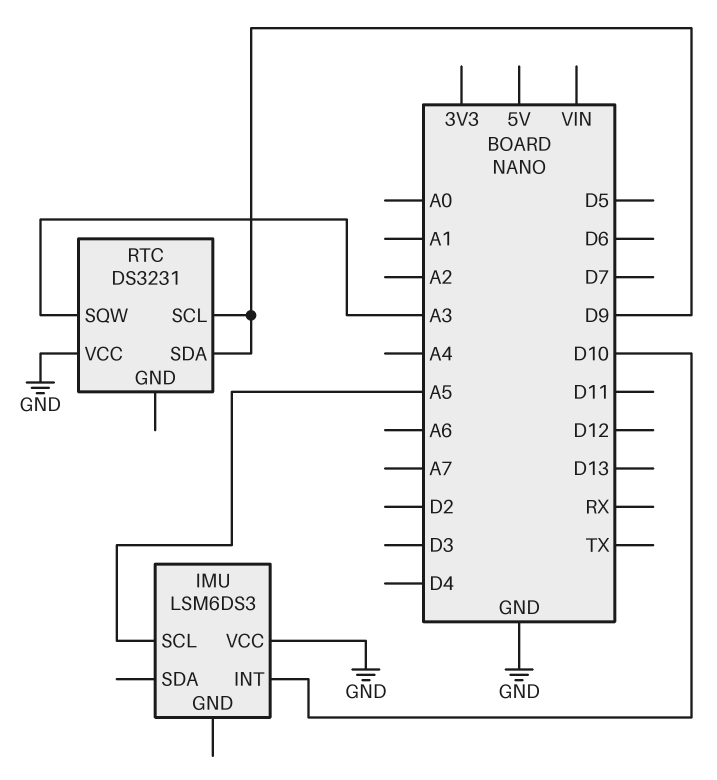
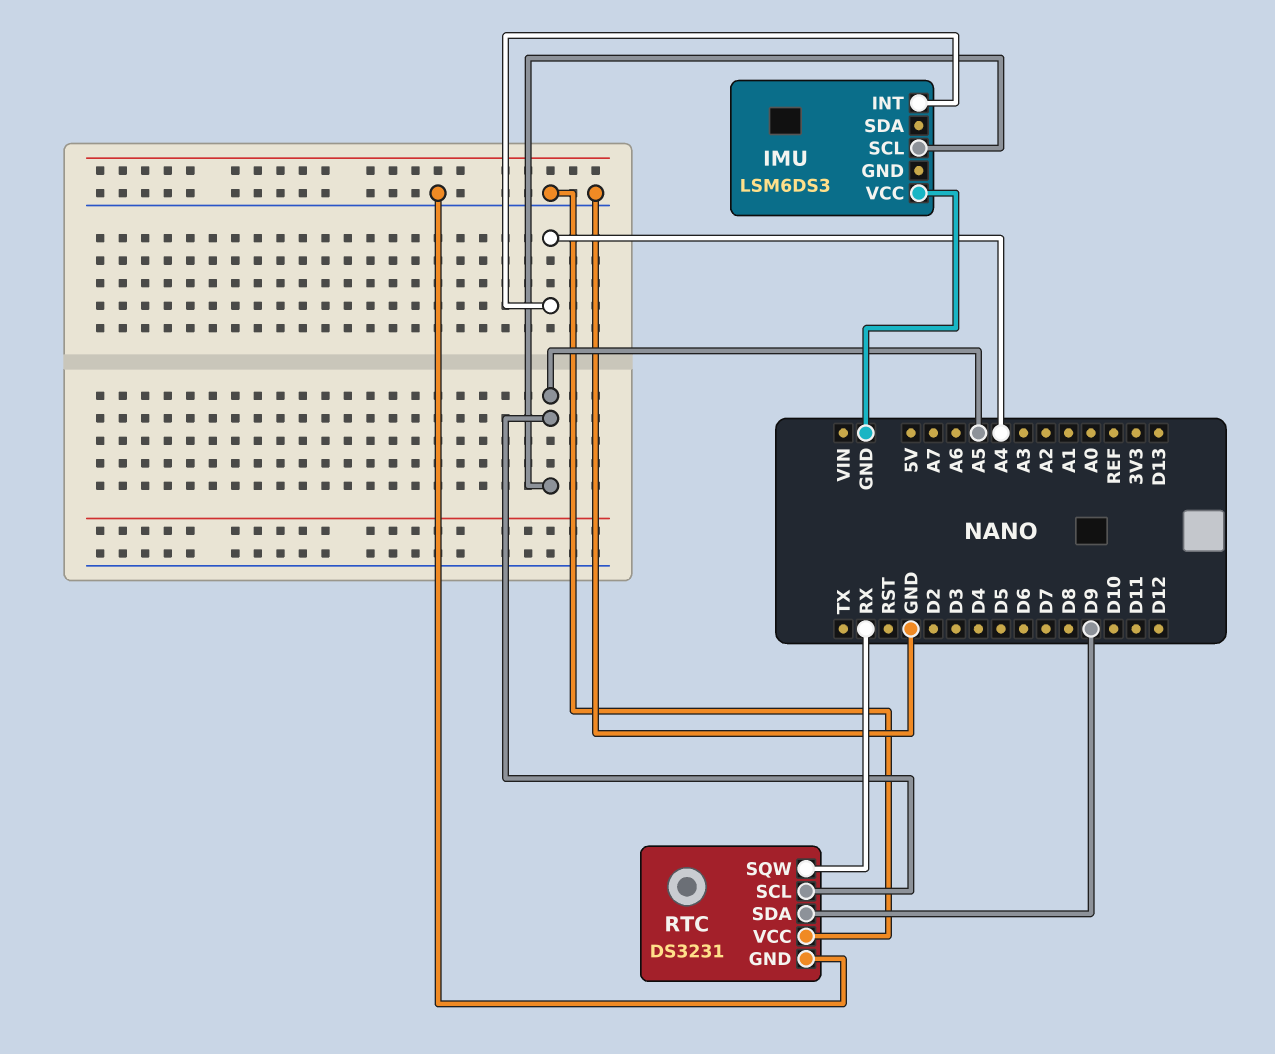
IMU pin INT: D10 -> A4
RTC pin GND: none -> GND
RTC pin SCL: D9 -> A5
RTC pin SQW: A3 -> RX

